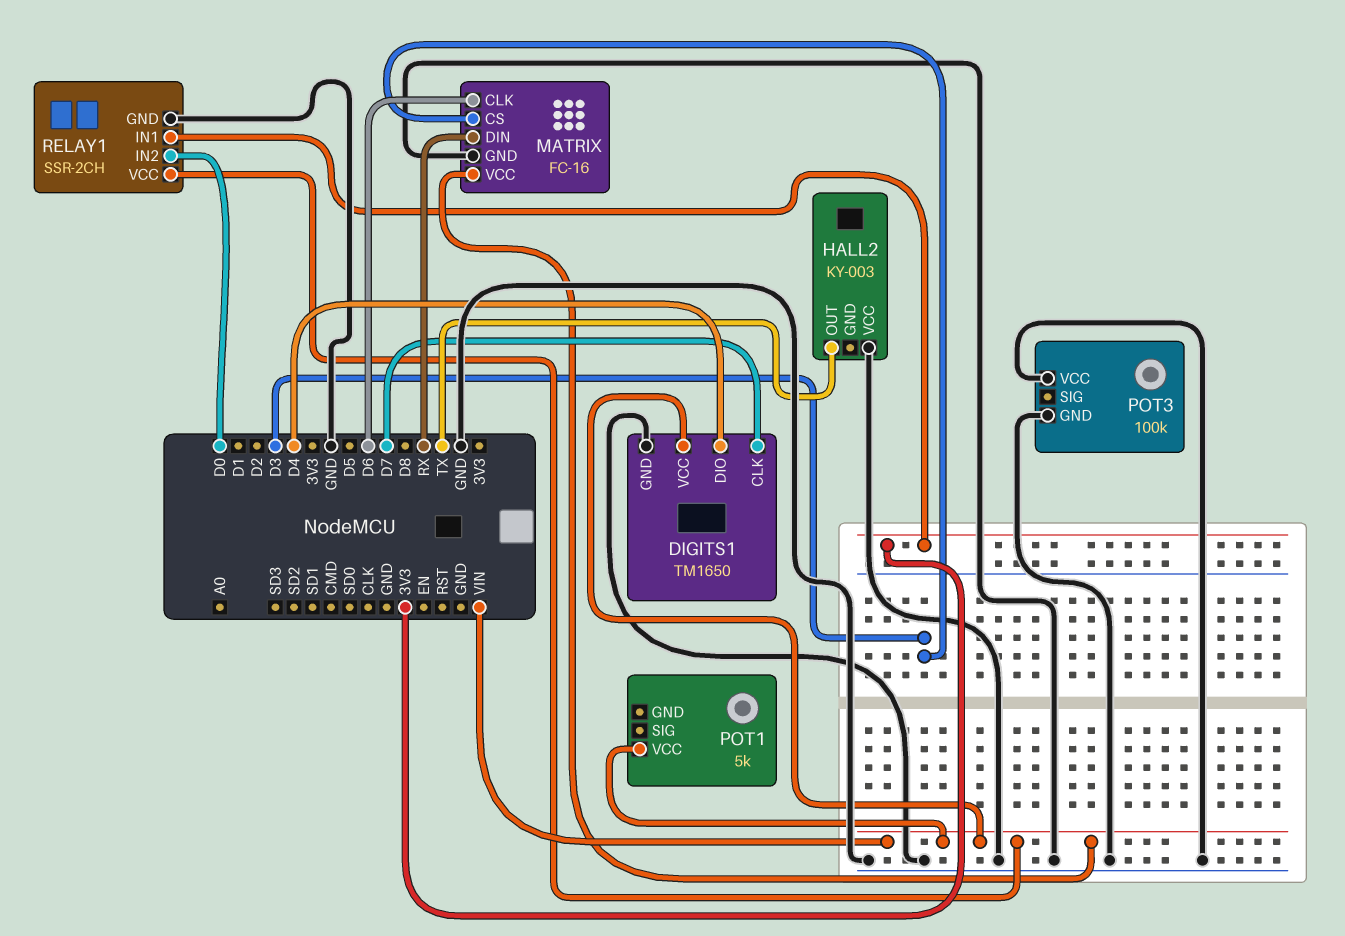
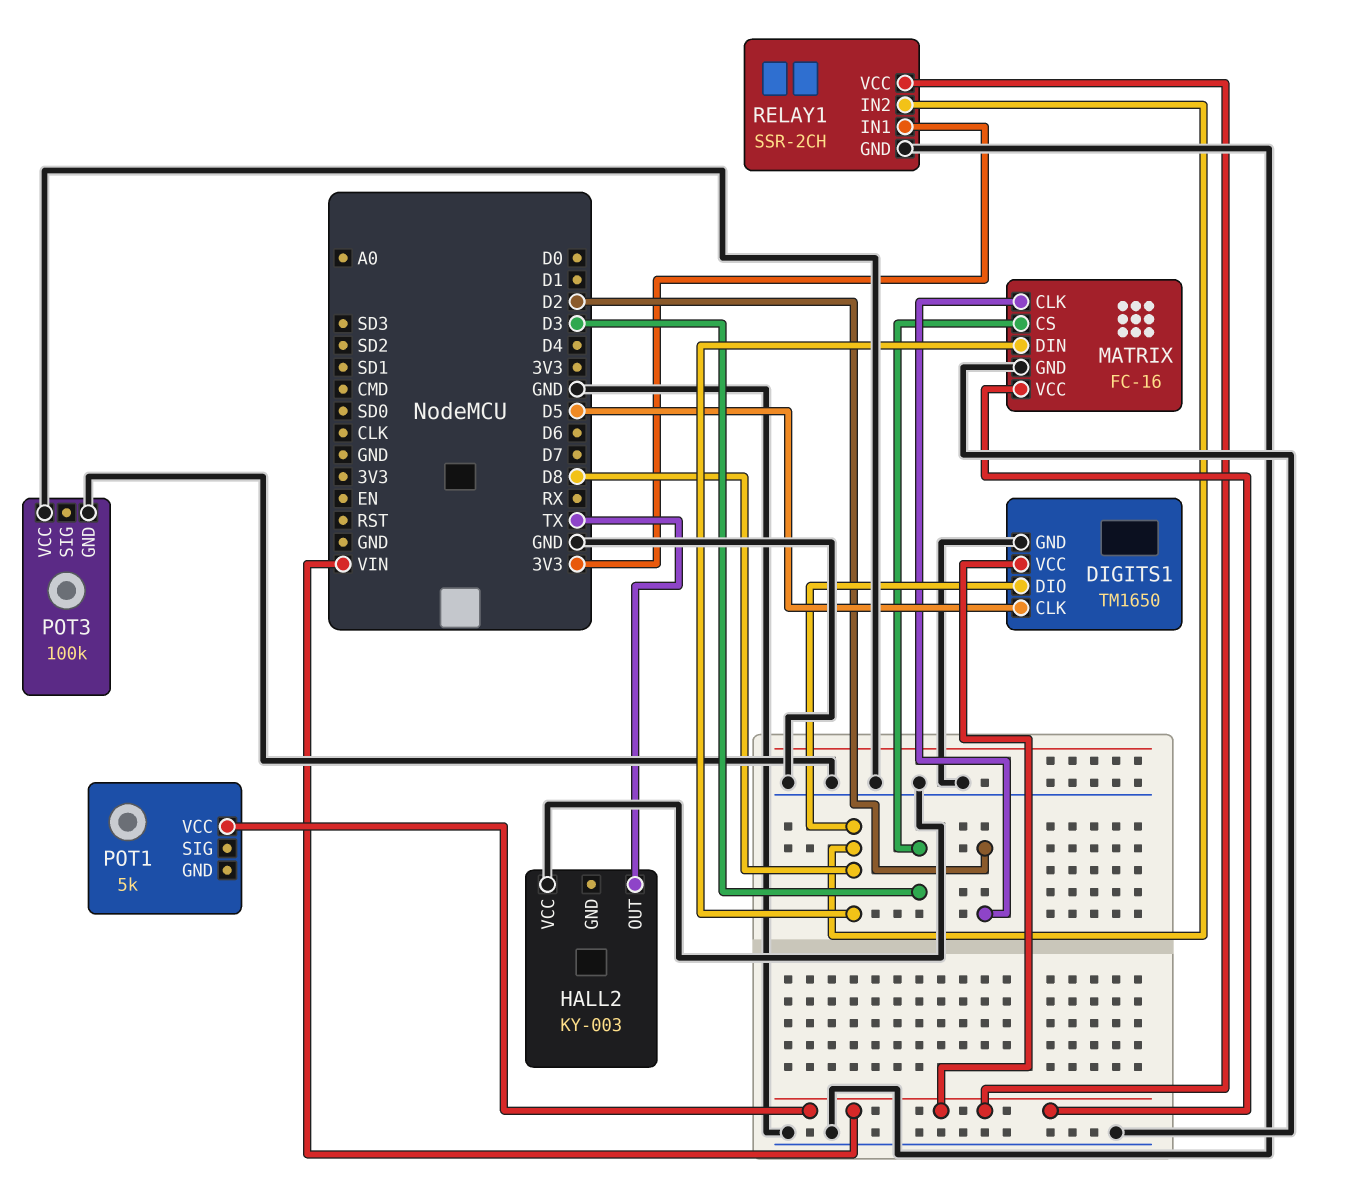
DIGITS1 pin CLK: D7 -> D5
DIGITS1 pin DIO: D4 -> D8
MATRIX pin CLK: D6 -> D2
MATRIX pin DIN: RX -> D8
RELAY1 pin IN2: D0 -> D8

